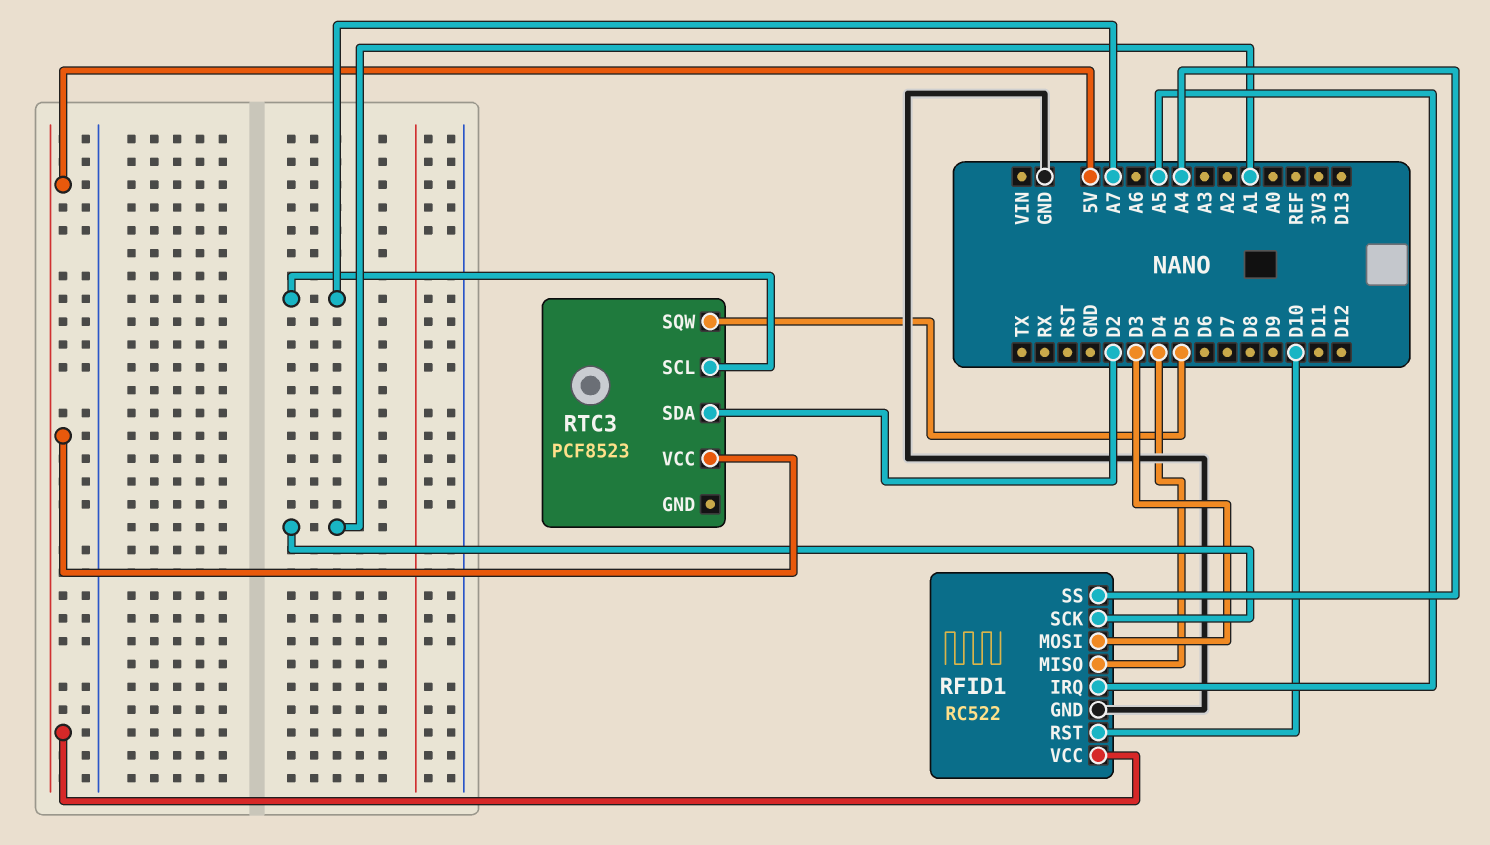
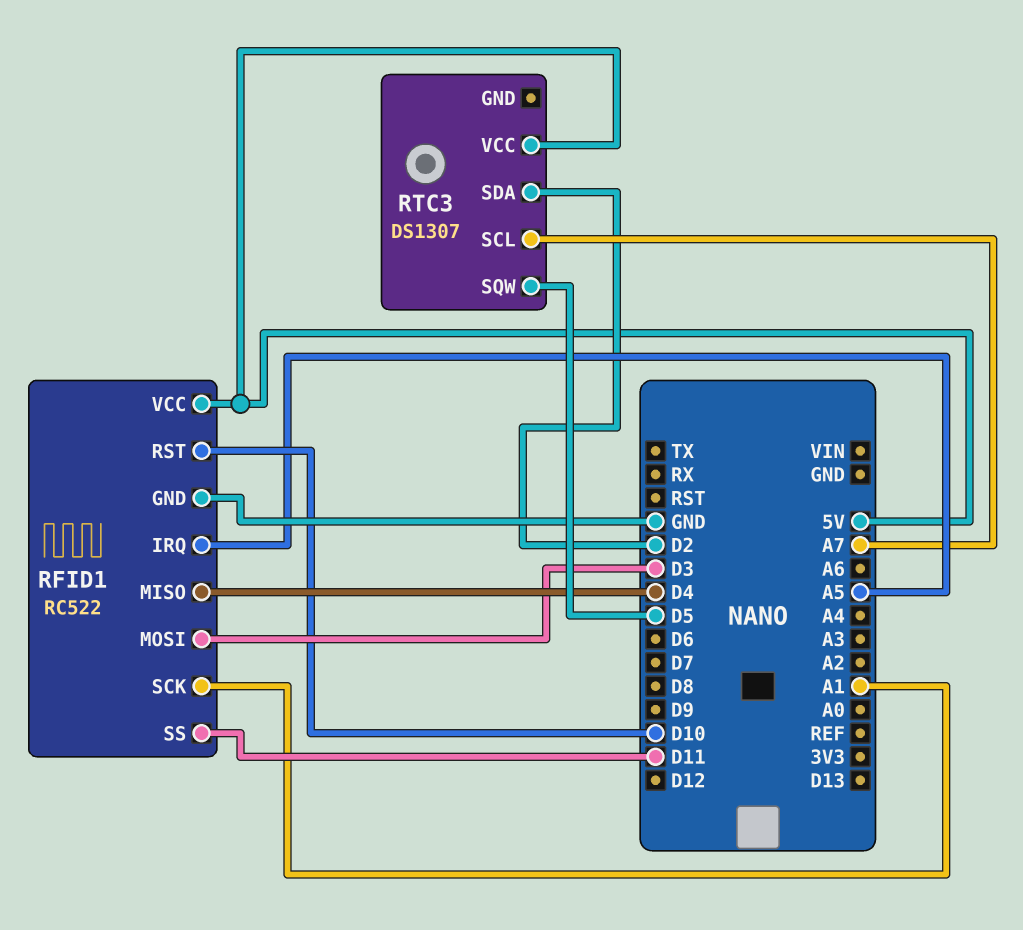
RFID1 pin SS: A4 -> D11
RTC3: PCF8523 -> DS1307

